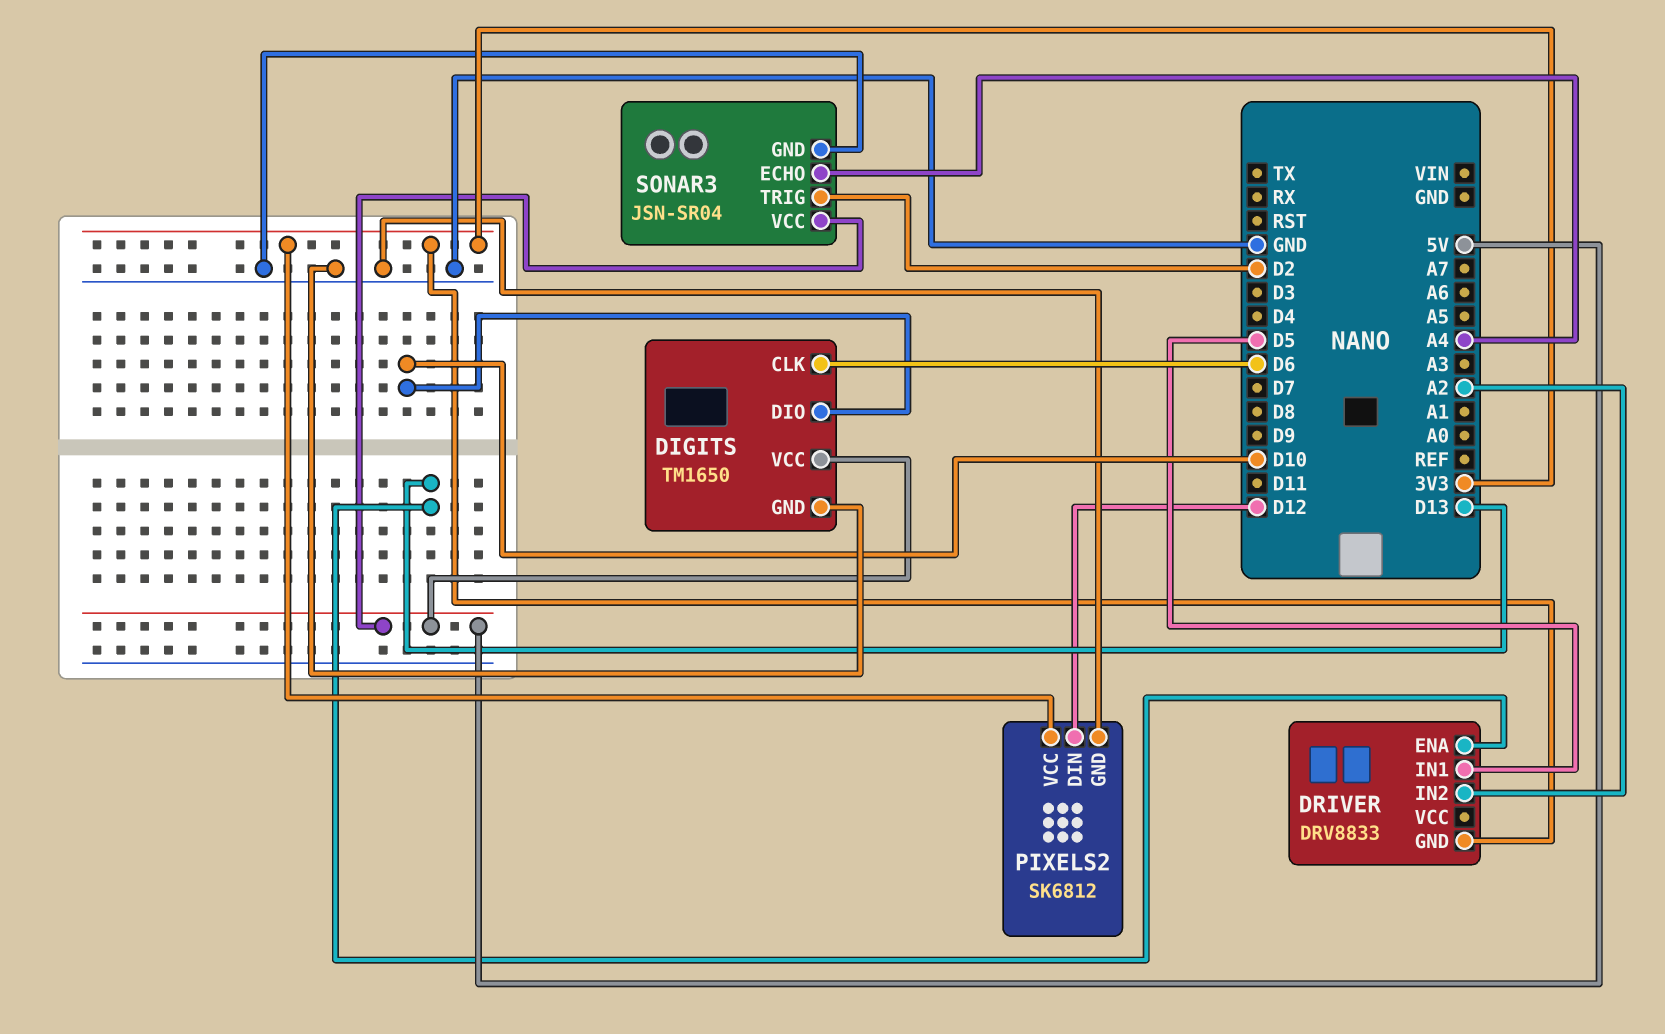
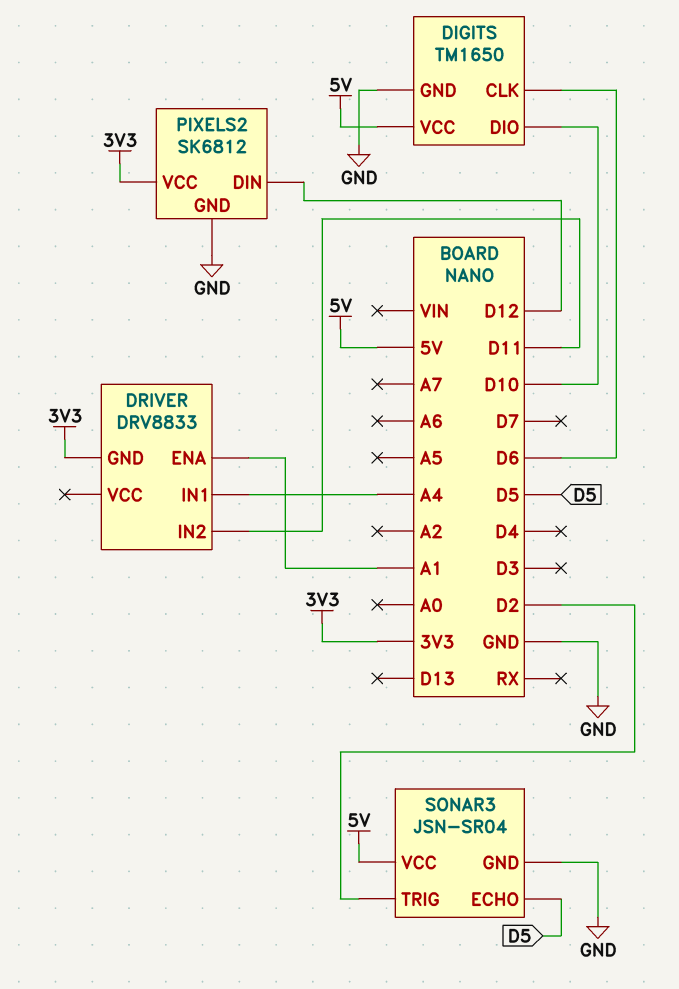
DRIVER pin ENA: D13 -> A1
DRIVER pin IN1: D5 -> A4
DRIVER pin IN2: A2 -> D11
SONAR3 pin ECHO: A4 -> D5

